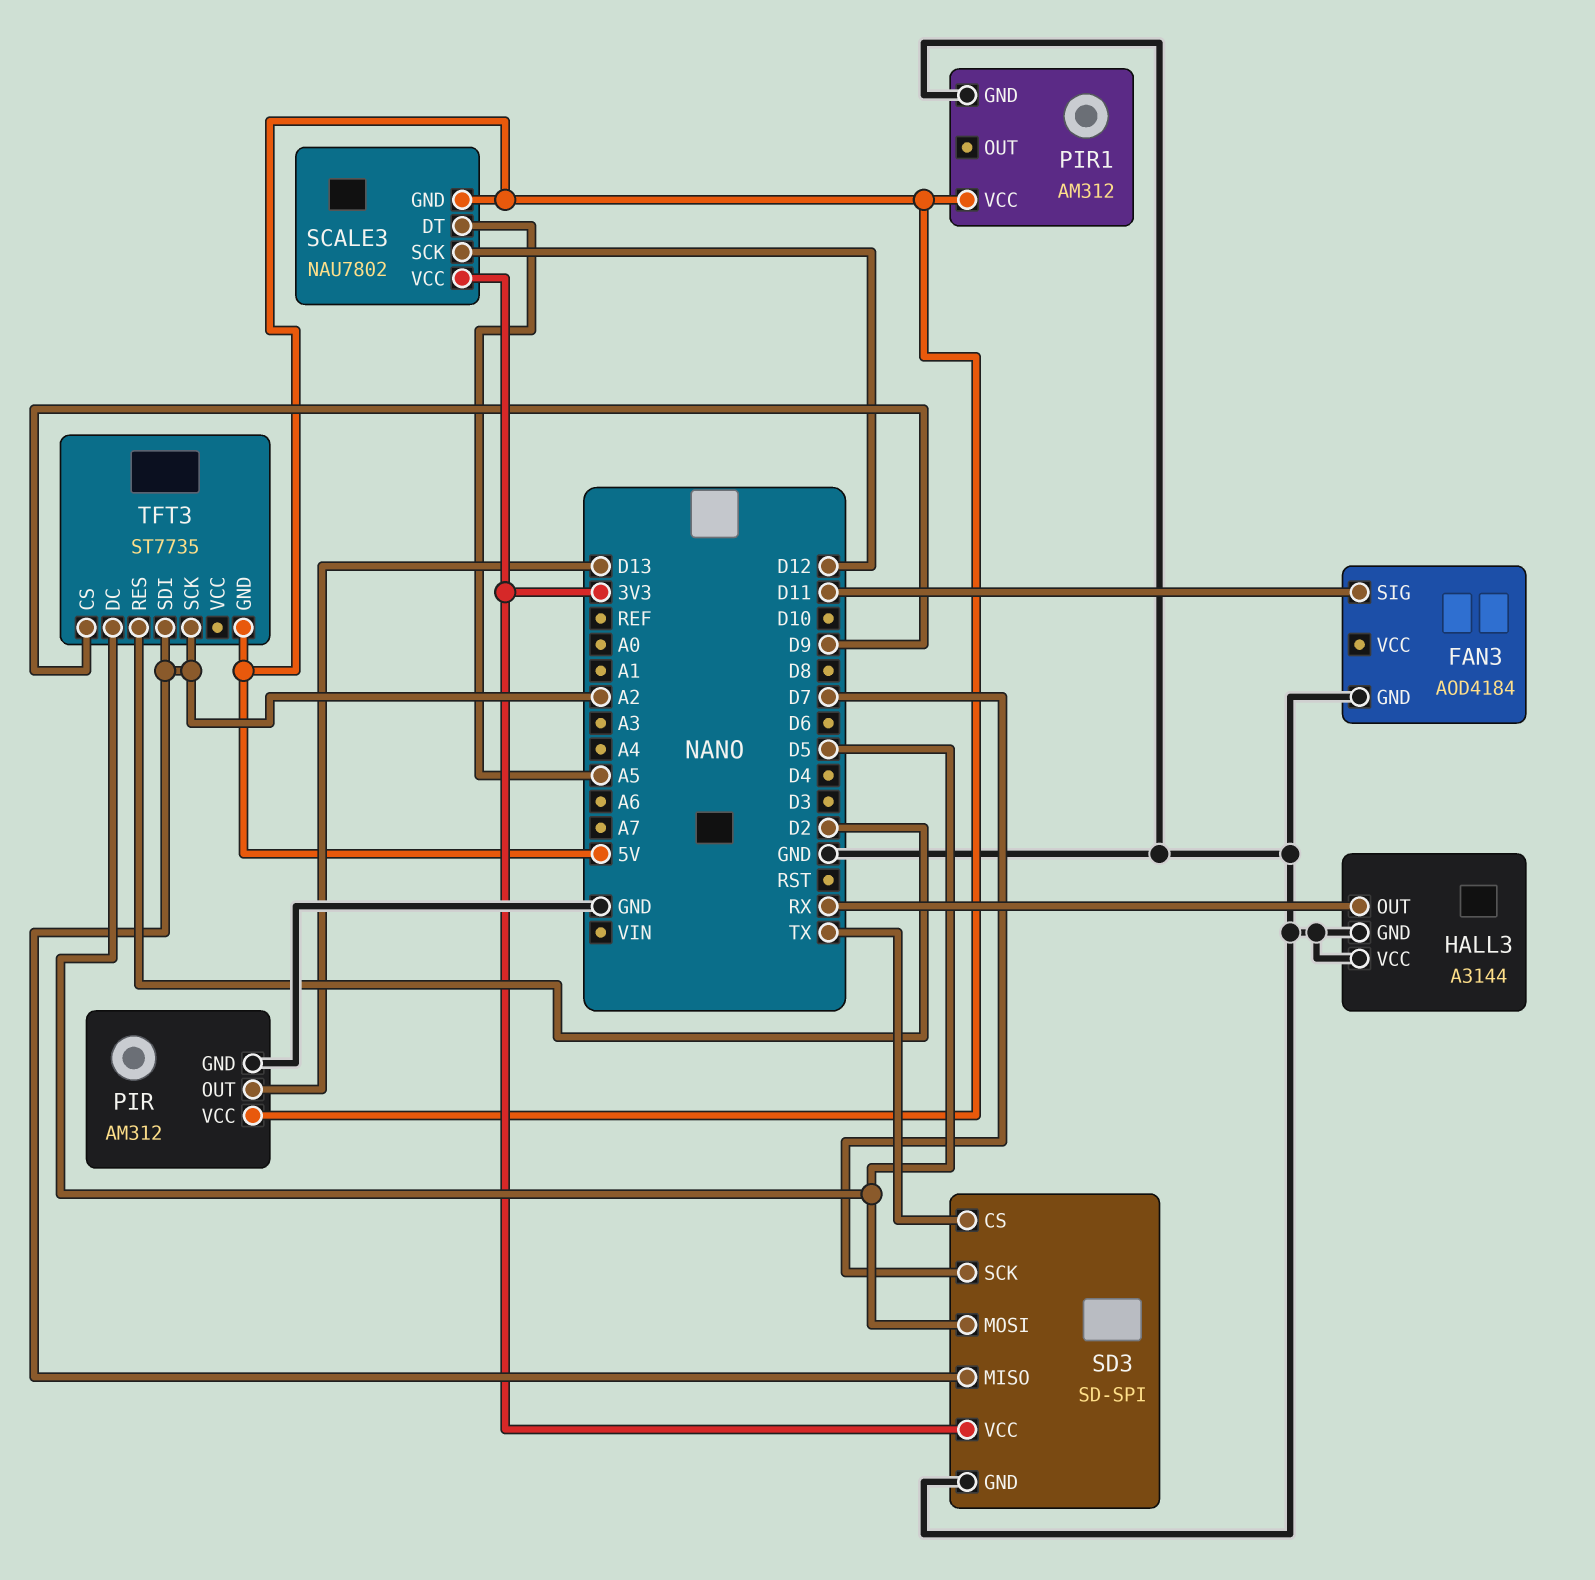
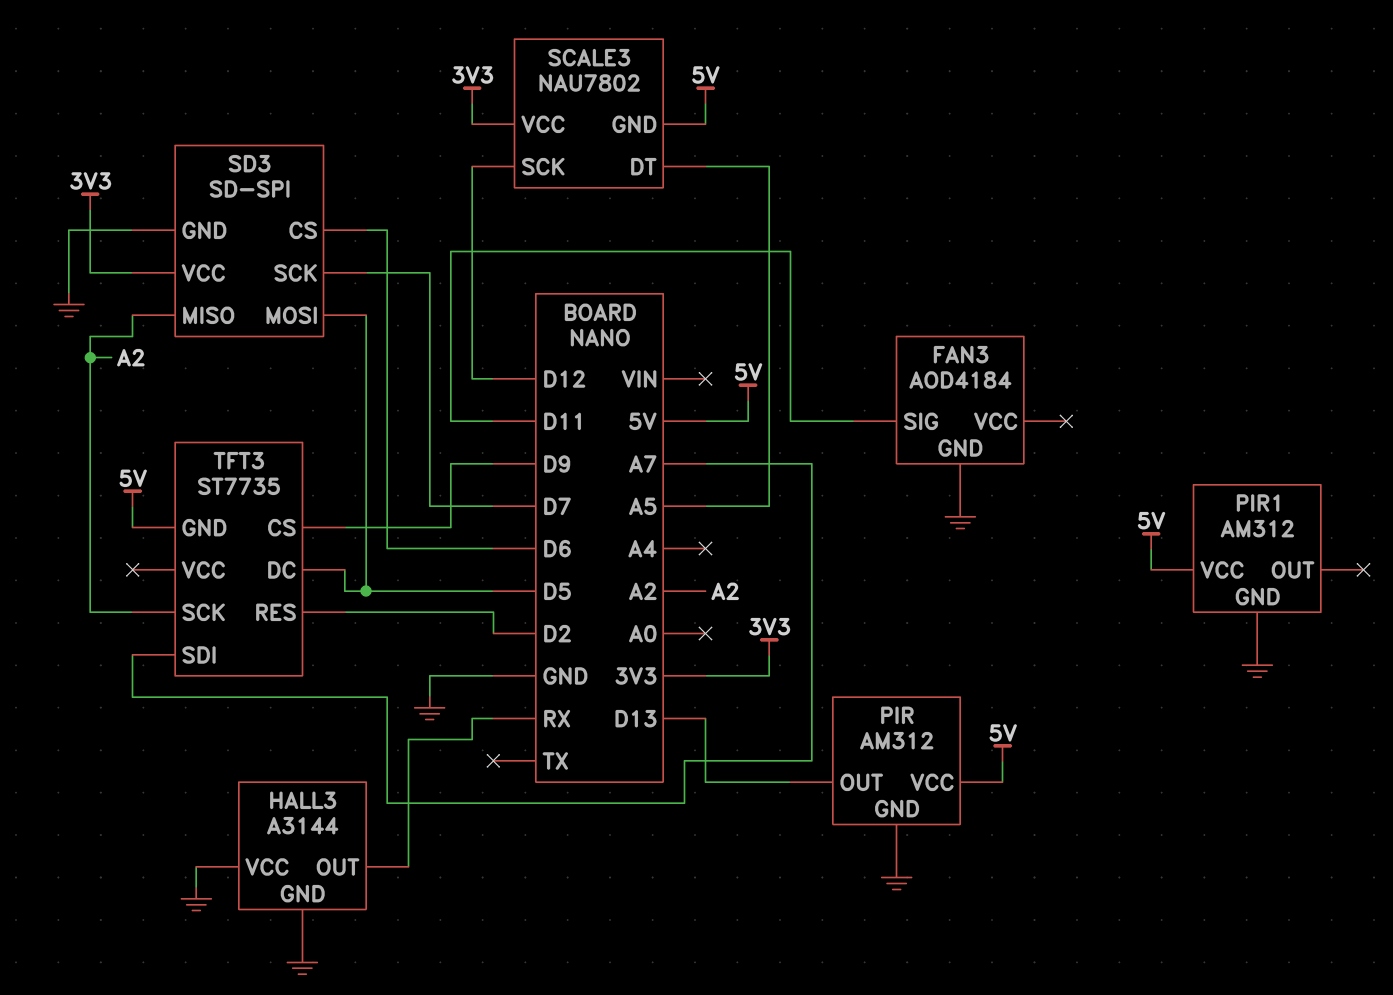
SD3 pin CS: TX -> D6
TFT3 pin SDI: A2 -> A7

